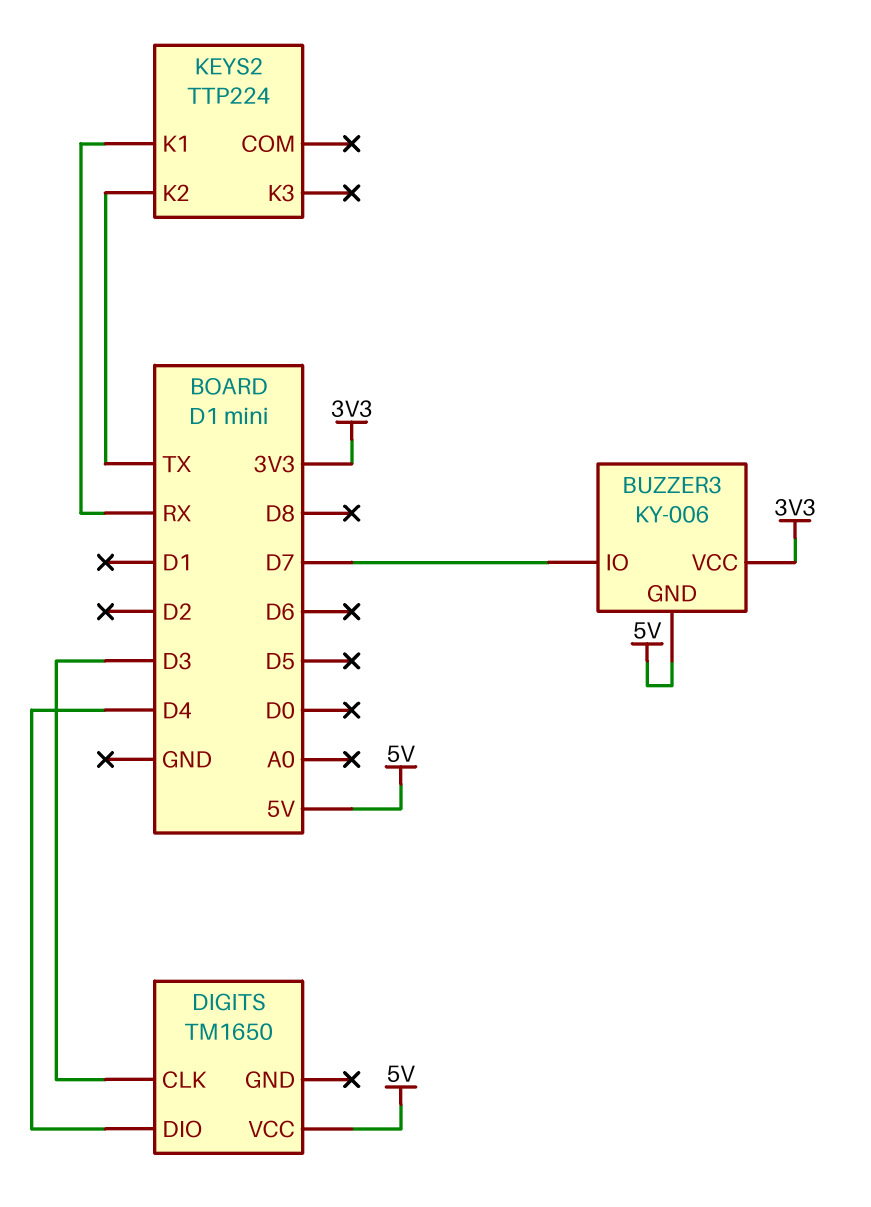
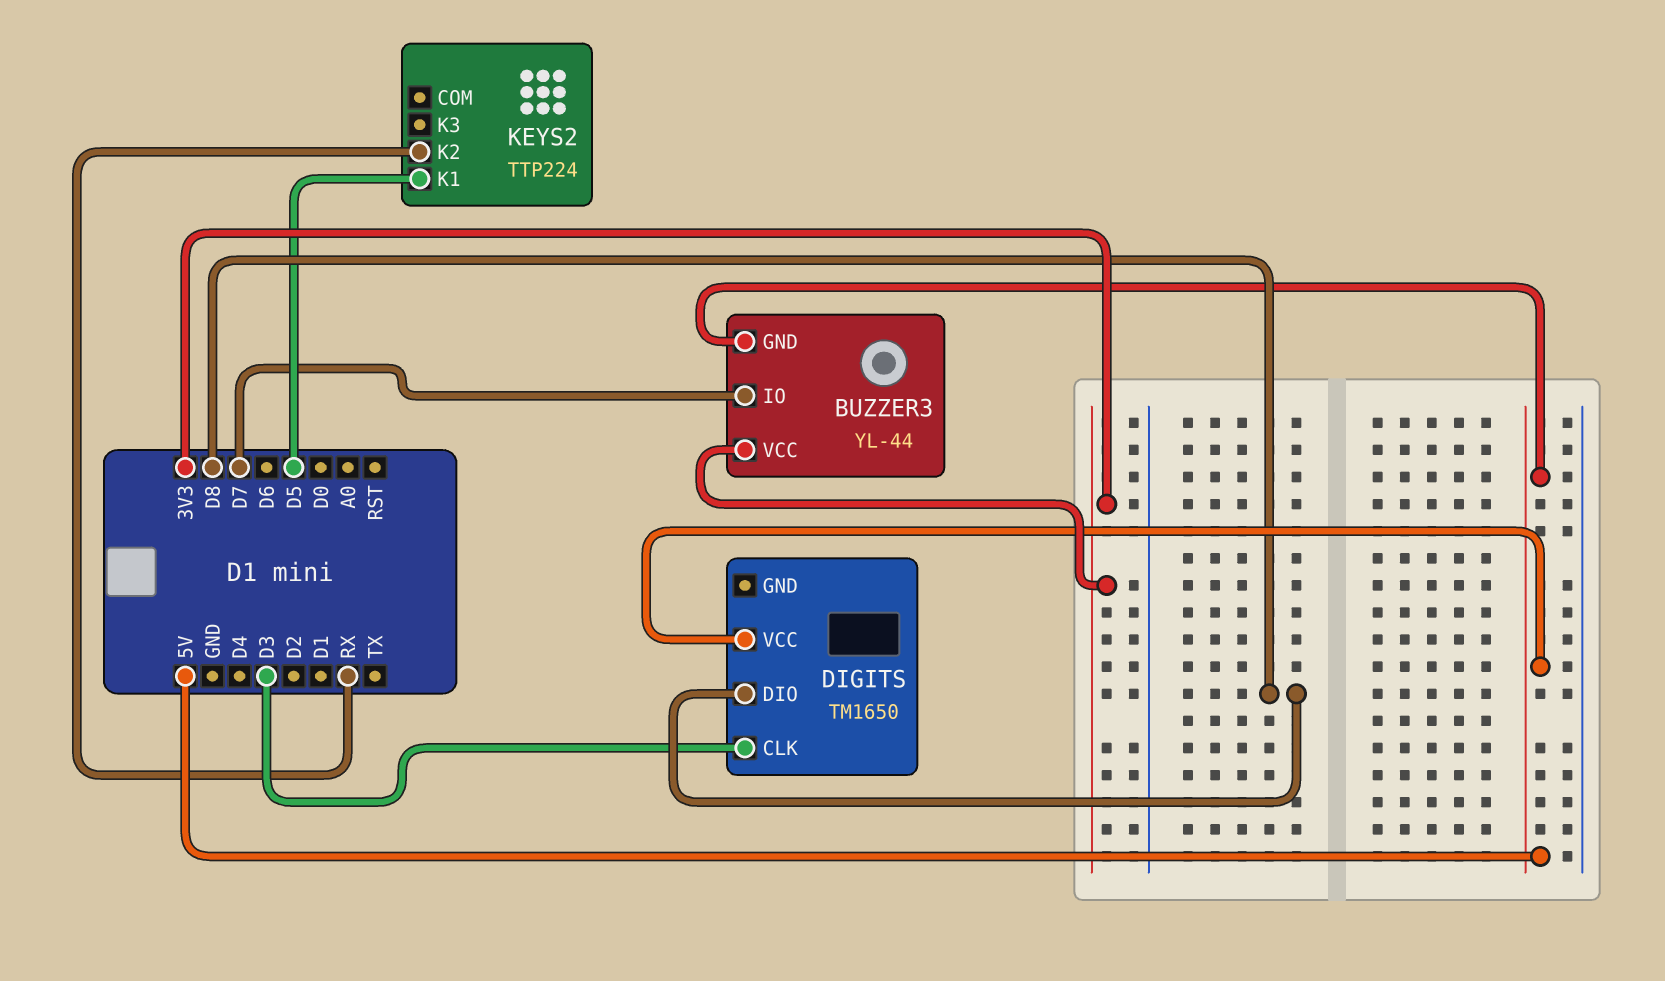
BUZZER3: KY-006 -> YL-44
DIGITS pin DIO: D4 -> D8
KEYS2 pin K1: RX -> D5
KEYS2 pin K2: TX -> RX

